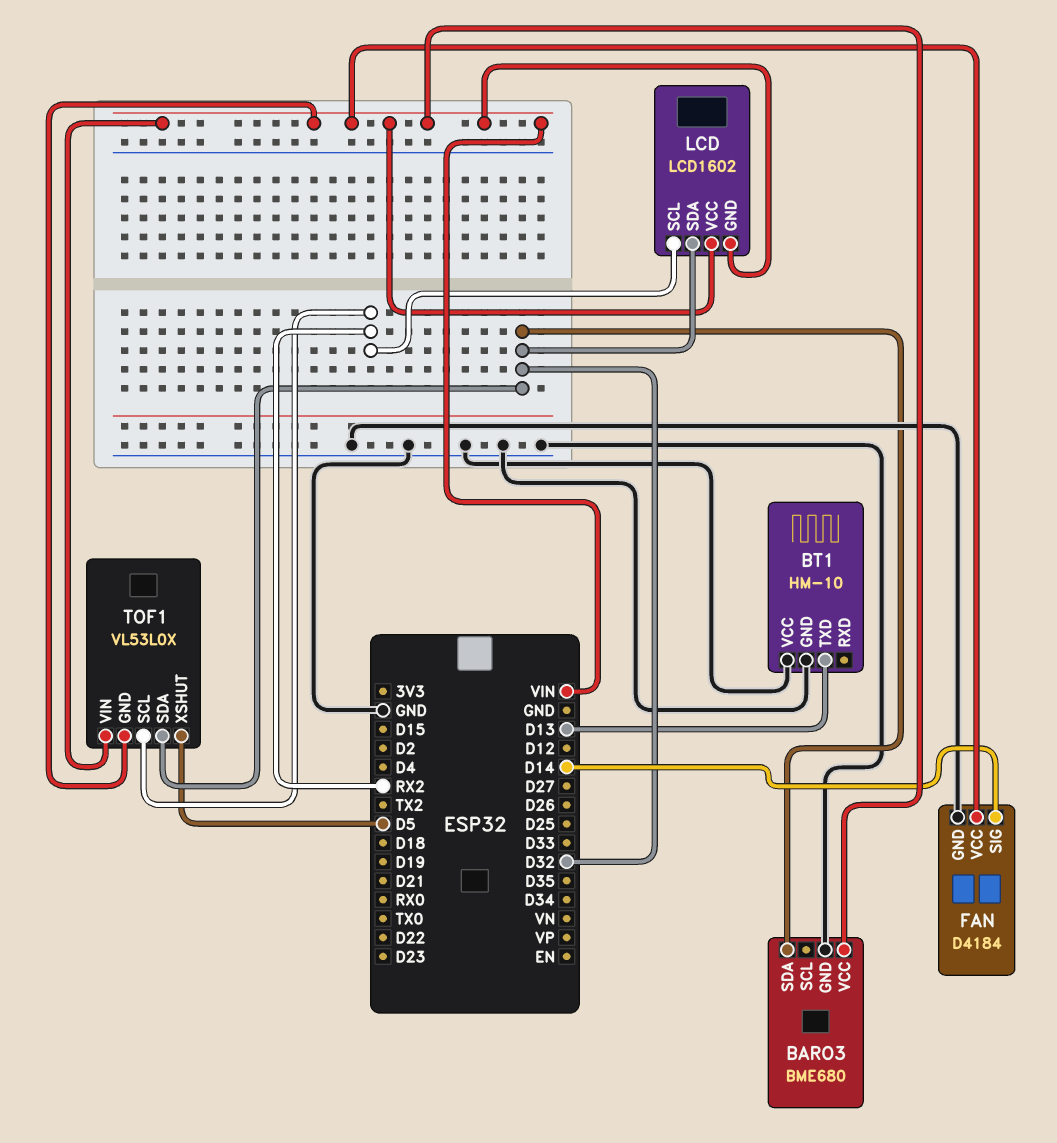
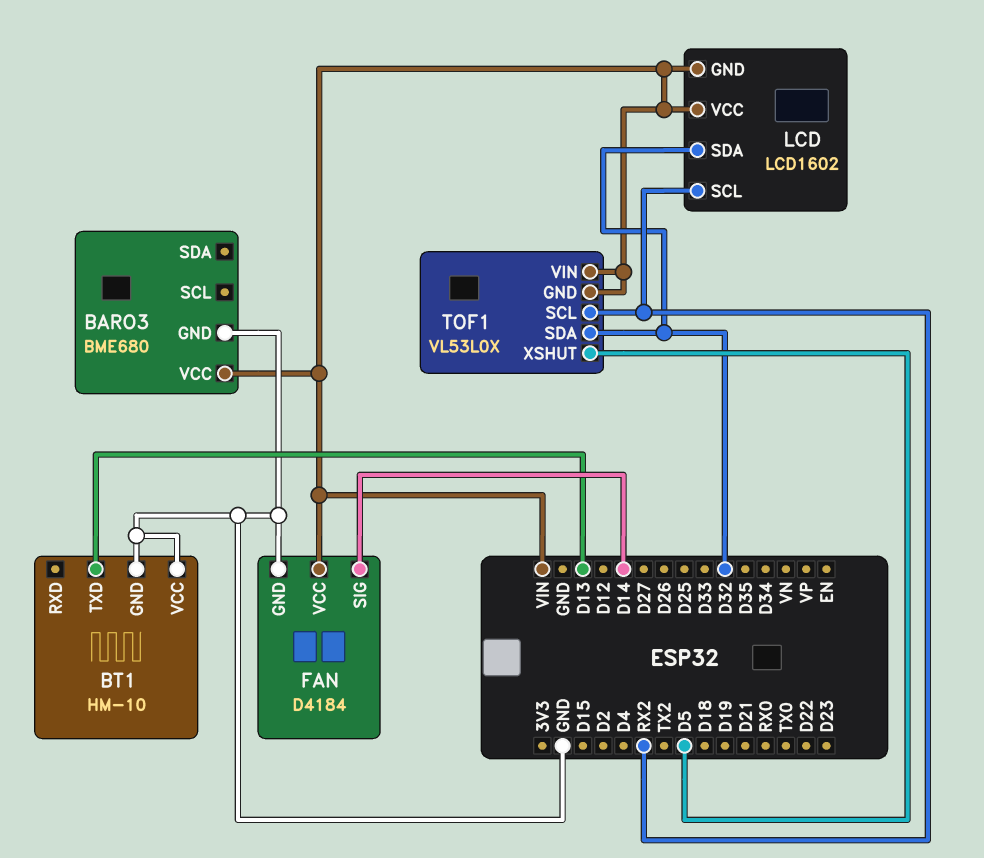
BARO3 pin SDA: D32 -> none

